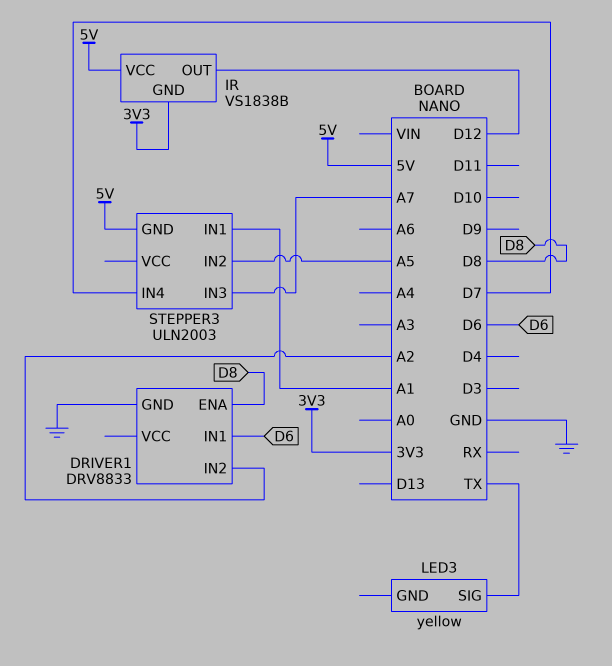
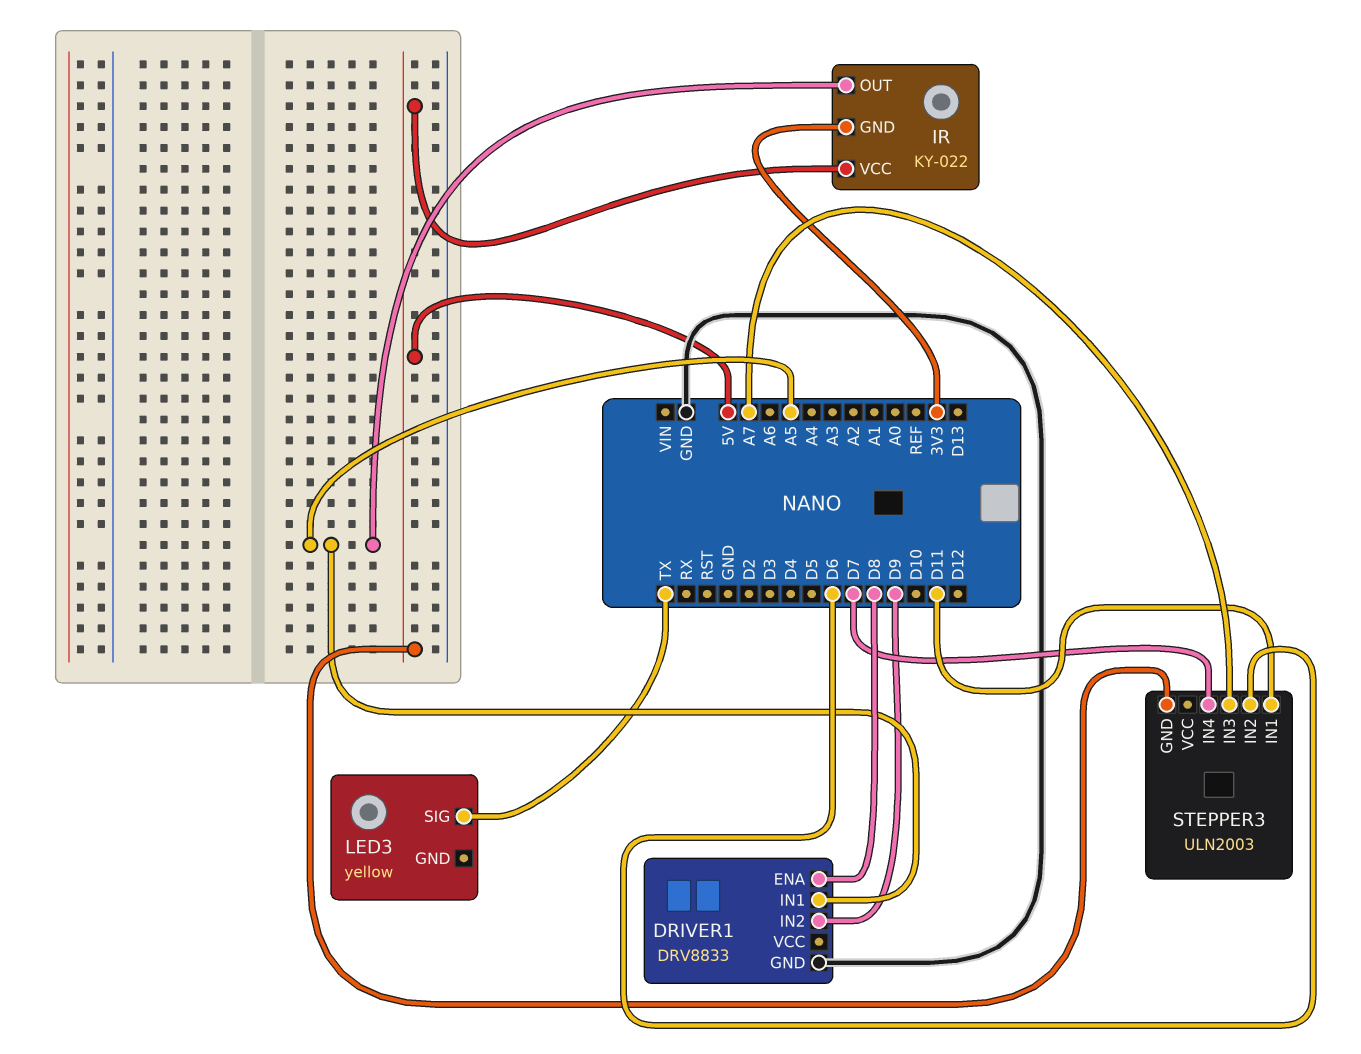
DRIVER1 pin IN1: D6 -> A5
DRIVER1 pin IN2: A2 -> D9
IR: VS1838B -> KY-022
IR pin OUT: D12 -> A5
STEPPER3 pin IN1: A1 -> D11
STEPPER3 pin IN2: A5 -> D6

